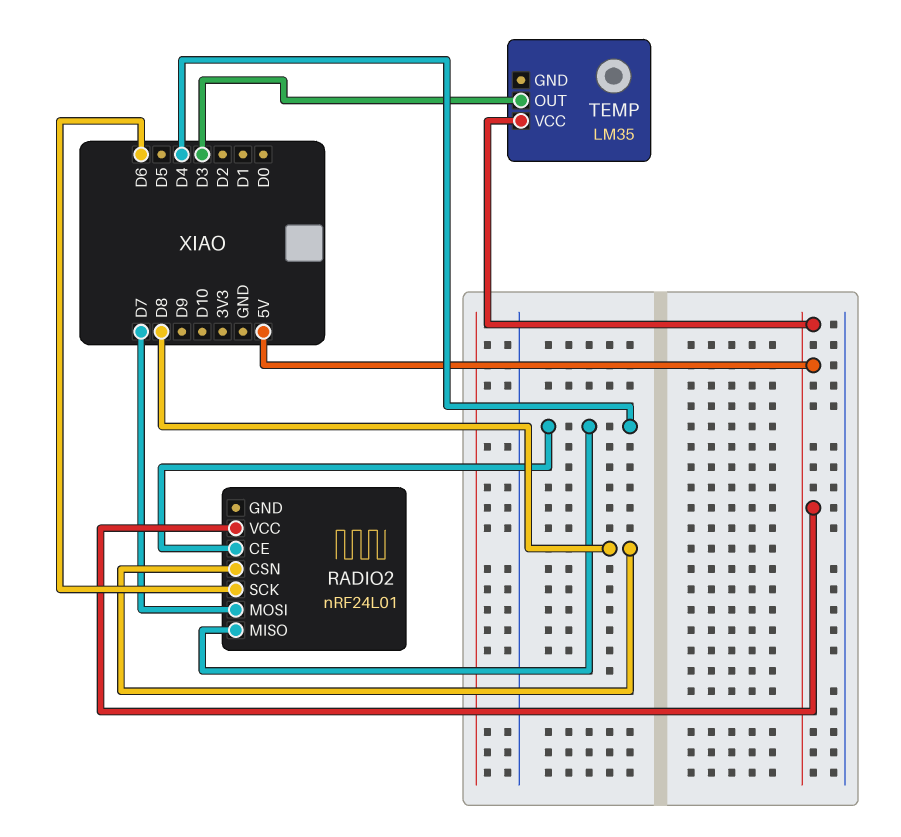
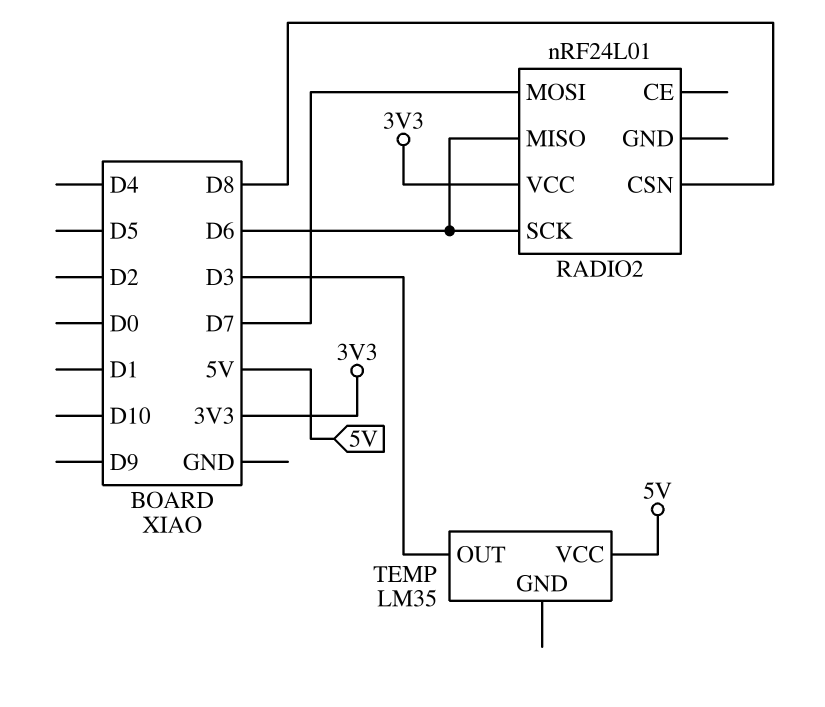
RADIO2 pin CE: D4 -> none
RADIO2 pin MISO: D4 -> D6
RADIO2 pin VCC: 5V -> 3V3

